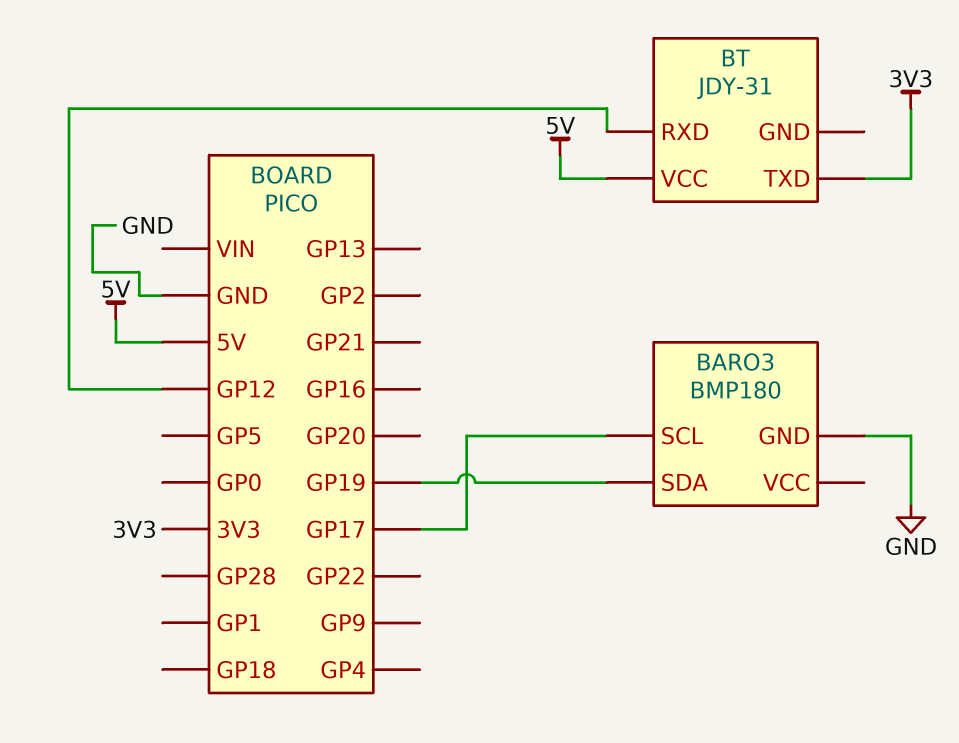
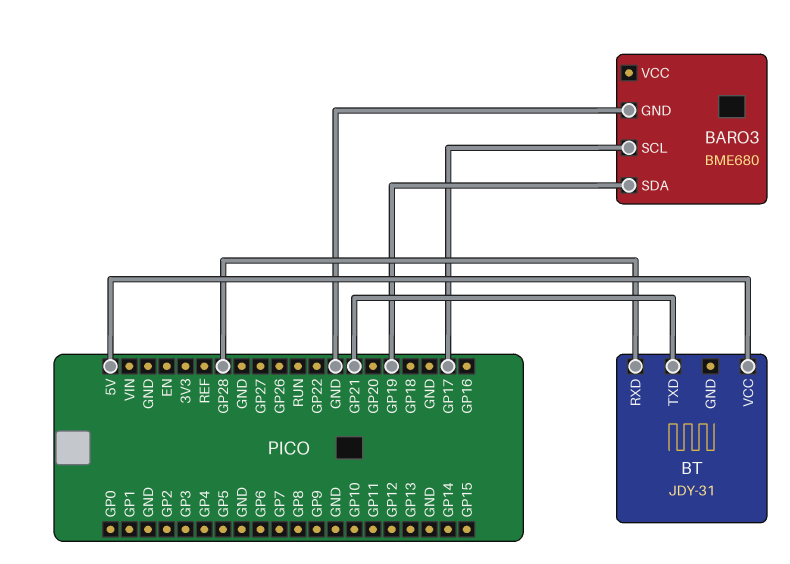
BARO3: BMP180 -> BME680
BT pin RXD: GP12 -> GP28
BT pin TXD: 3V3 -> GP21

